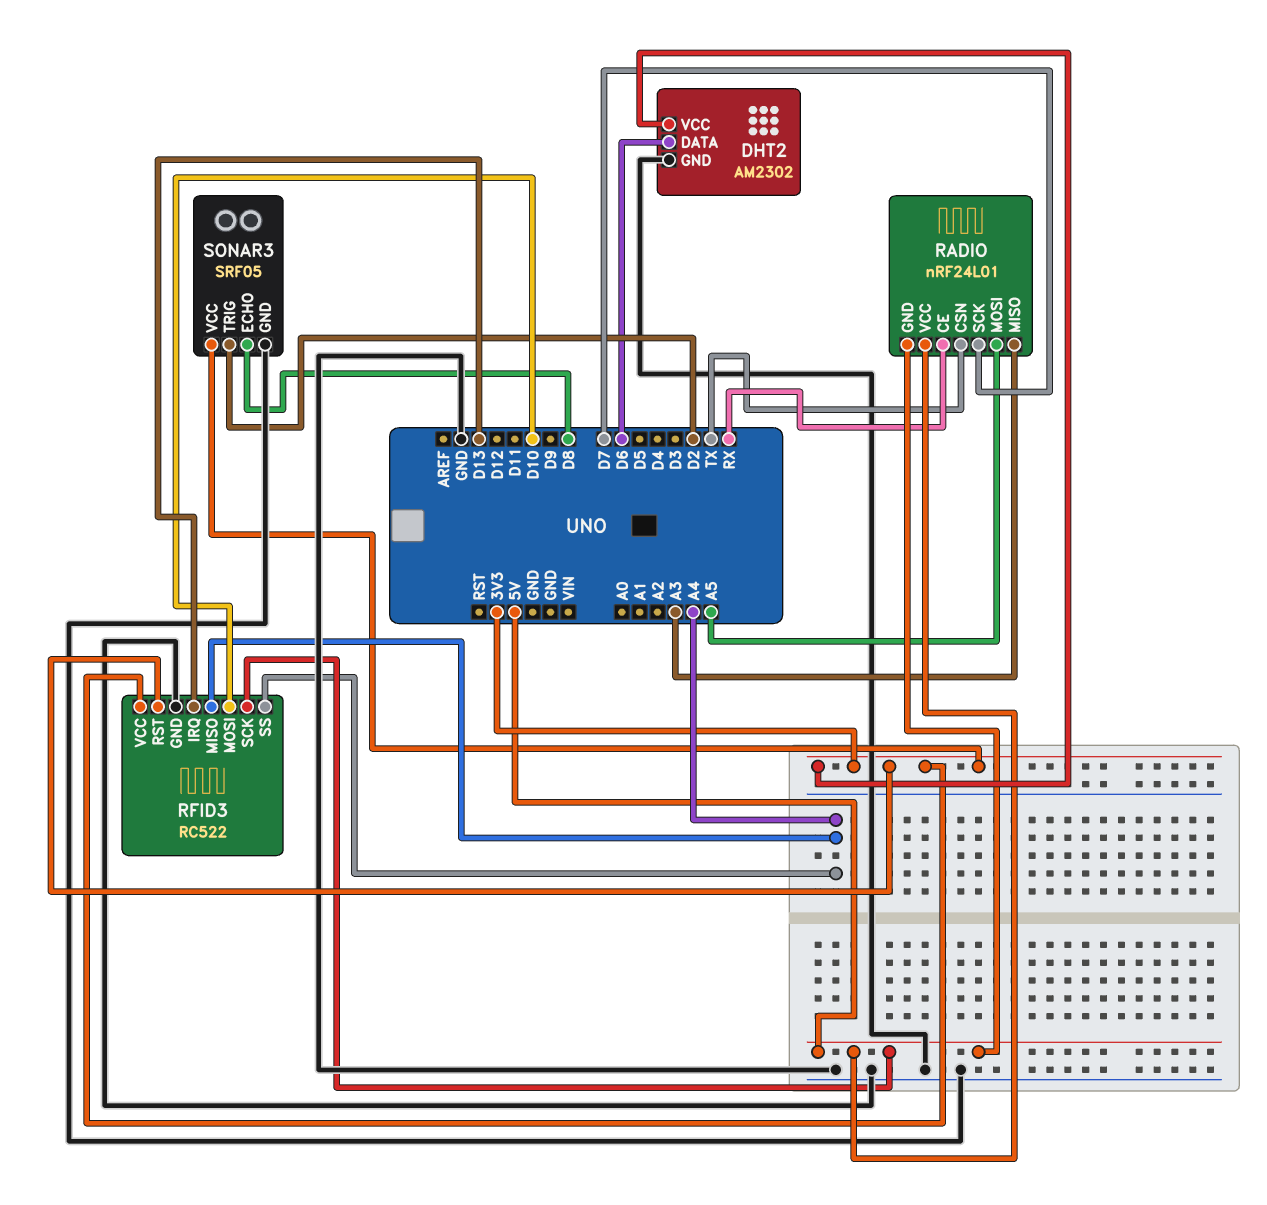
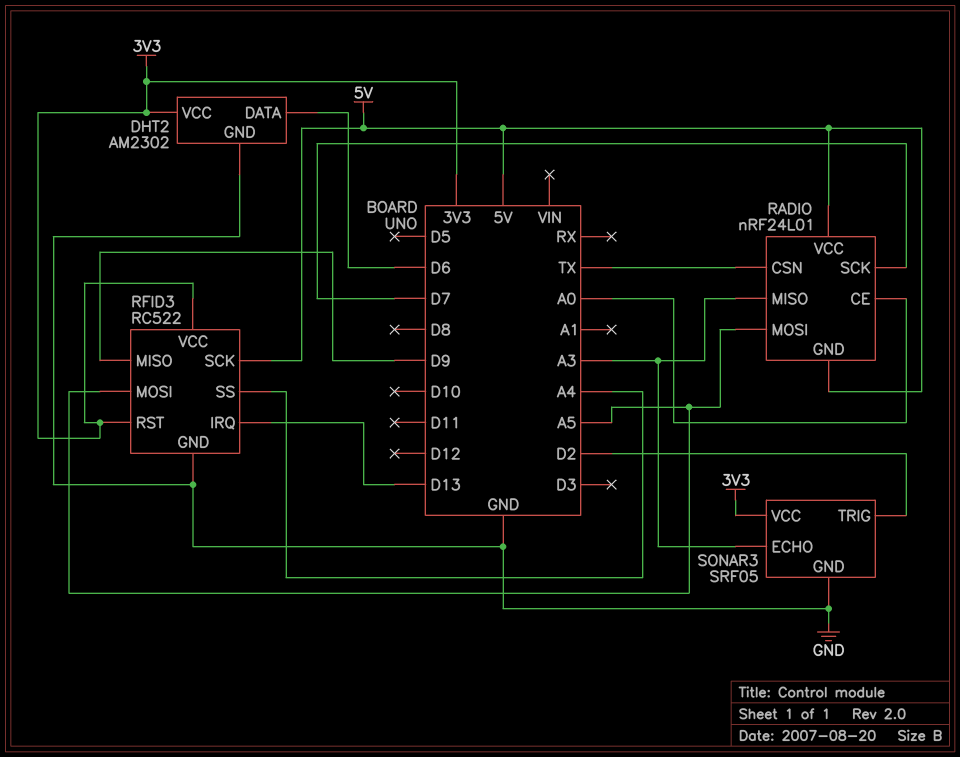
RADIO pin CE: RX -> A0
RFID3 pin MISO: A4 -> D9
RFID3 pin MOSI: D10 -> A5
SONAR3 pin ECHO: D8 -> A3

